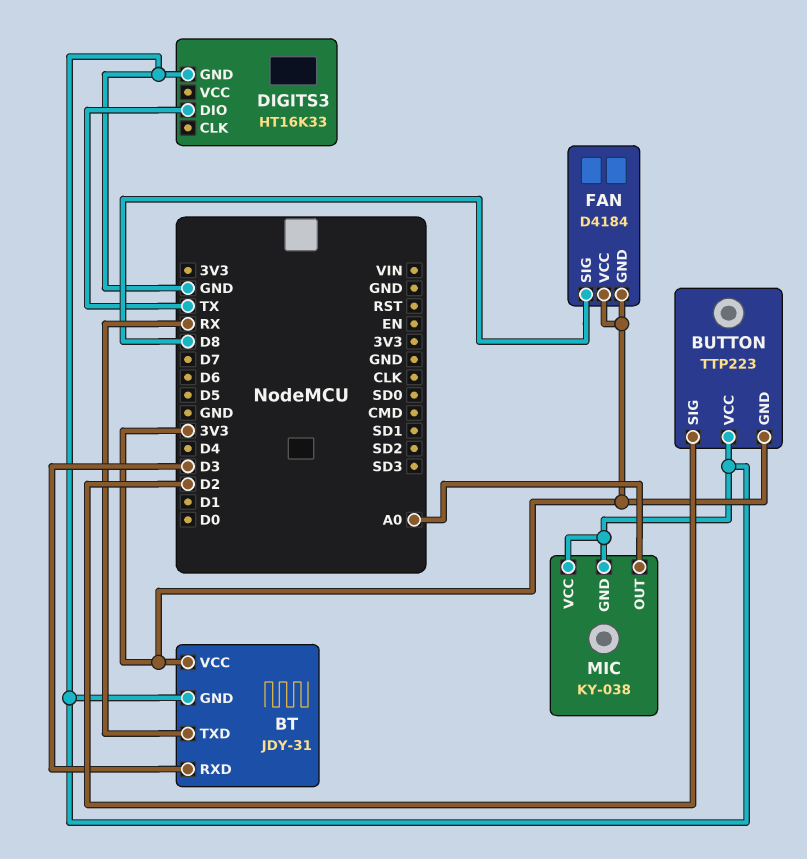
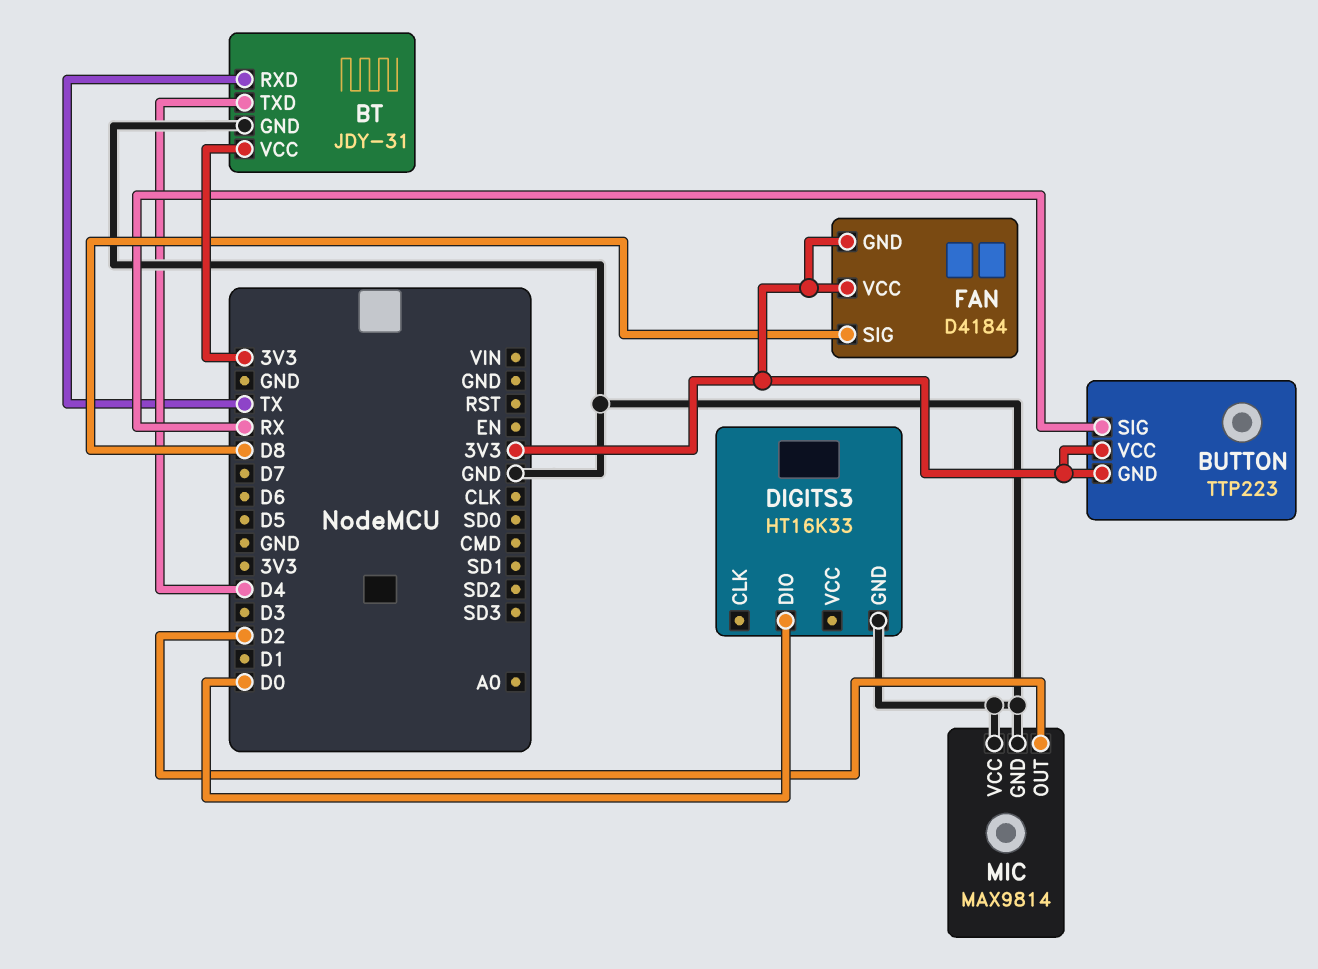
BT pin RXD: D3 -> TX
BT pin TXD: RX -> D4
BUTTON pin SIG: D2 -> RX
BUTTON pin VCC: GND -> 3V3
DIGITS3 pin DIO: TX -> D0
MIC: KY-038 -> MAX9814
MIC pin OUT: A0 -> D2

